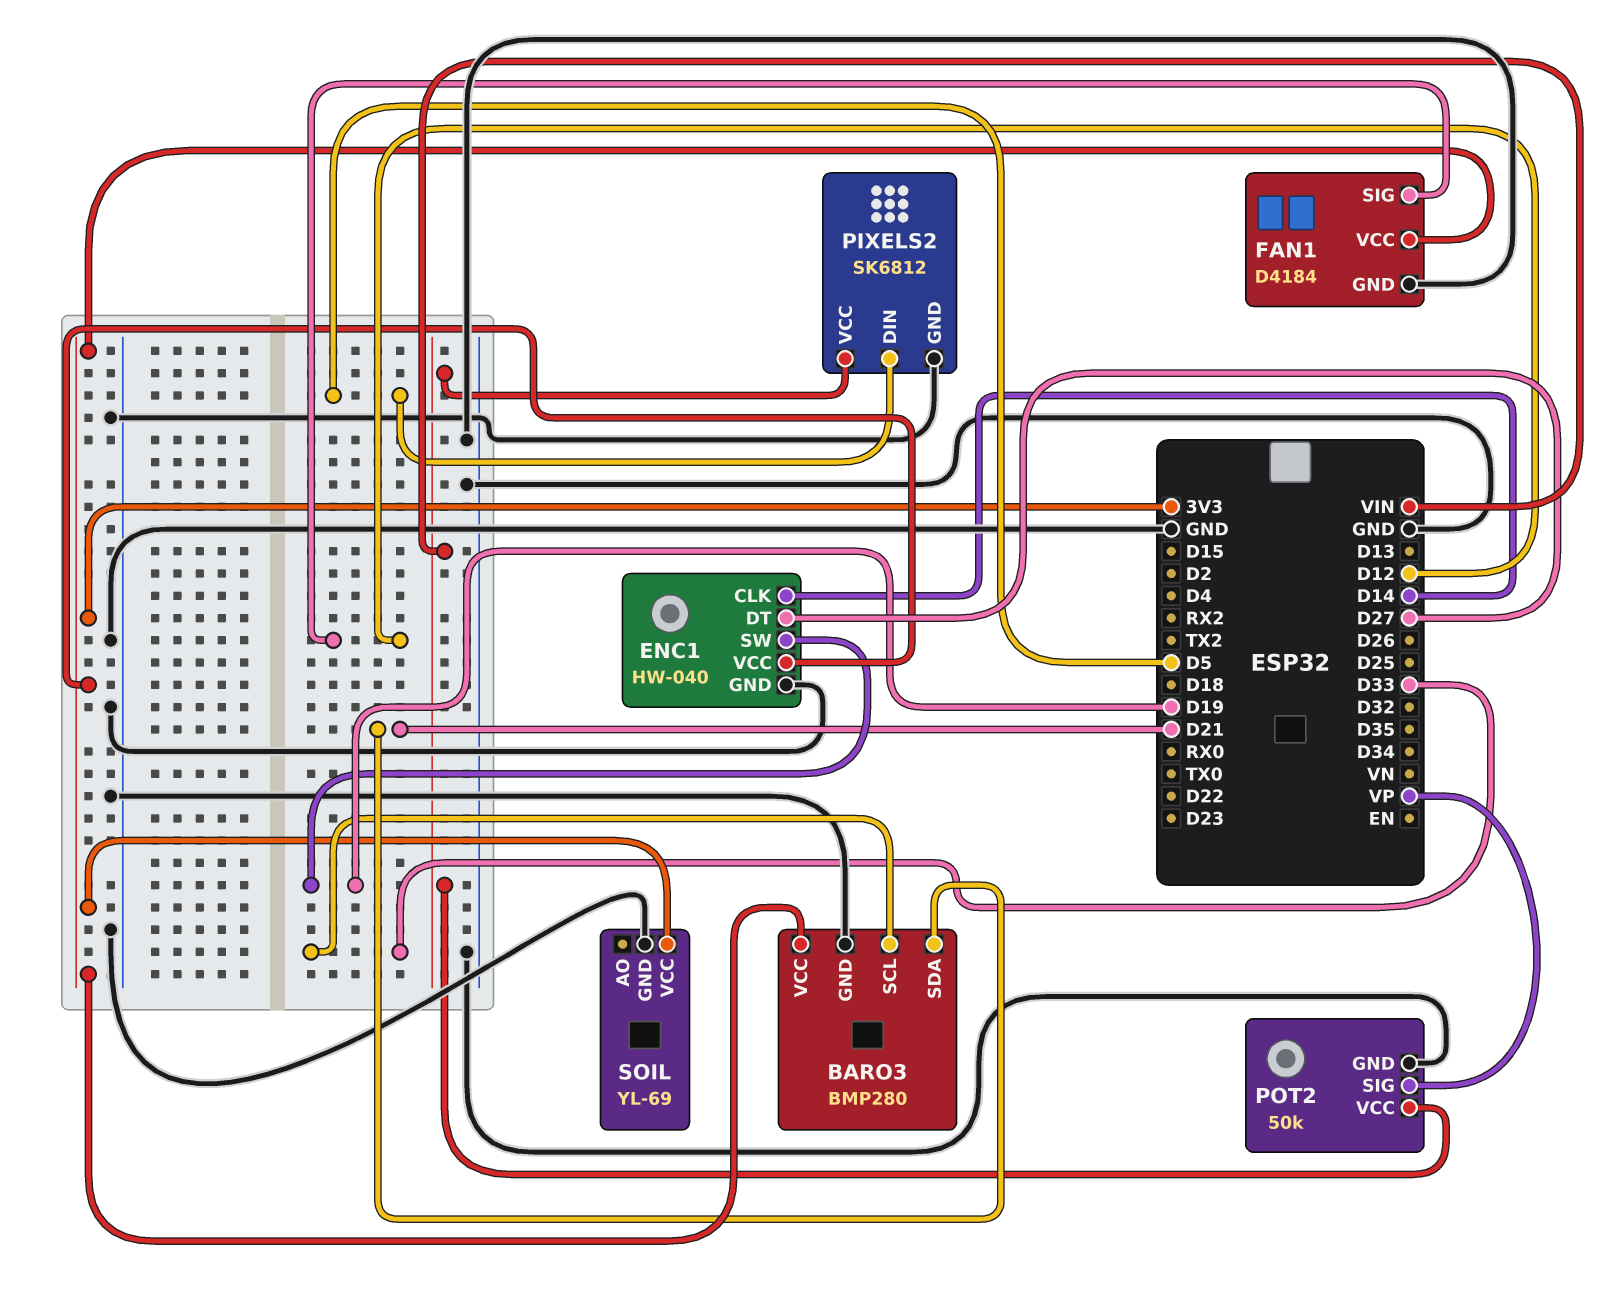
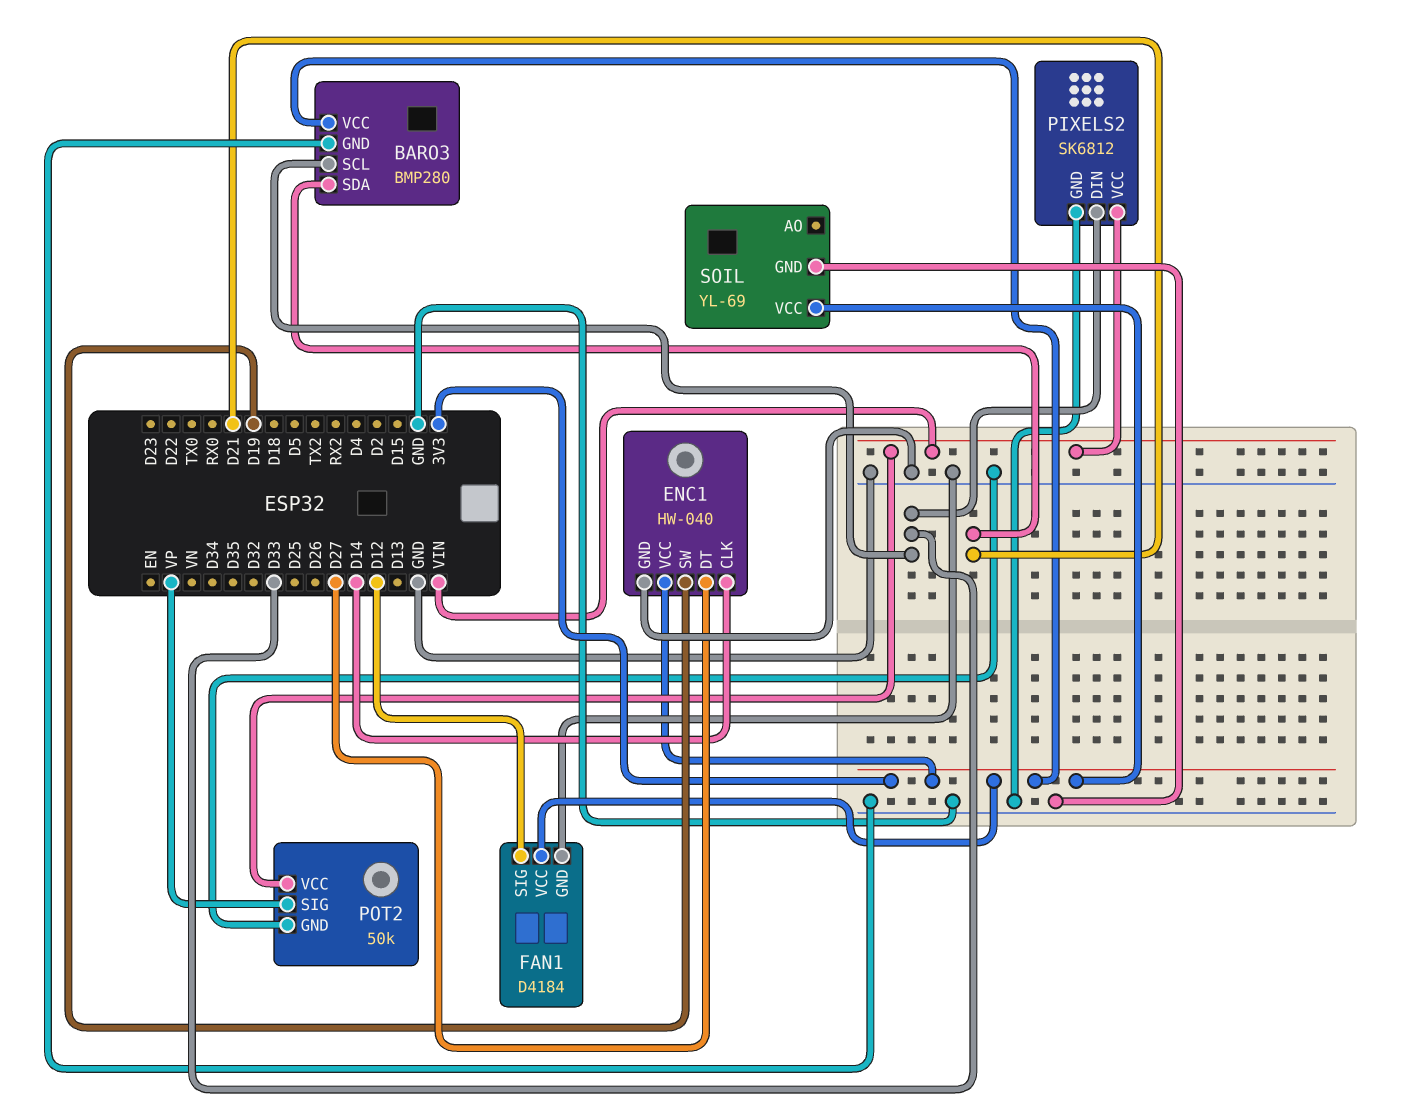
PIXELS2 pin DIN: D5 -> D33

